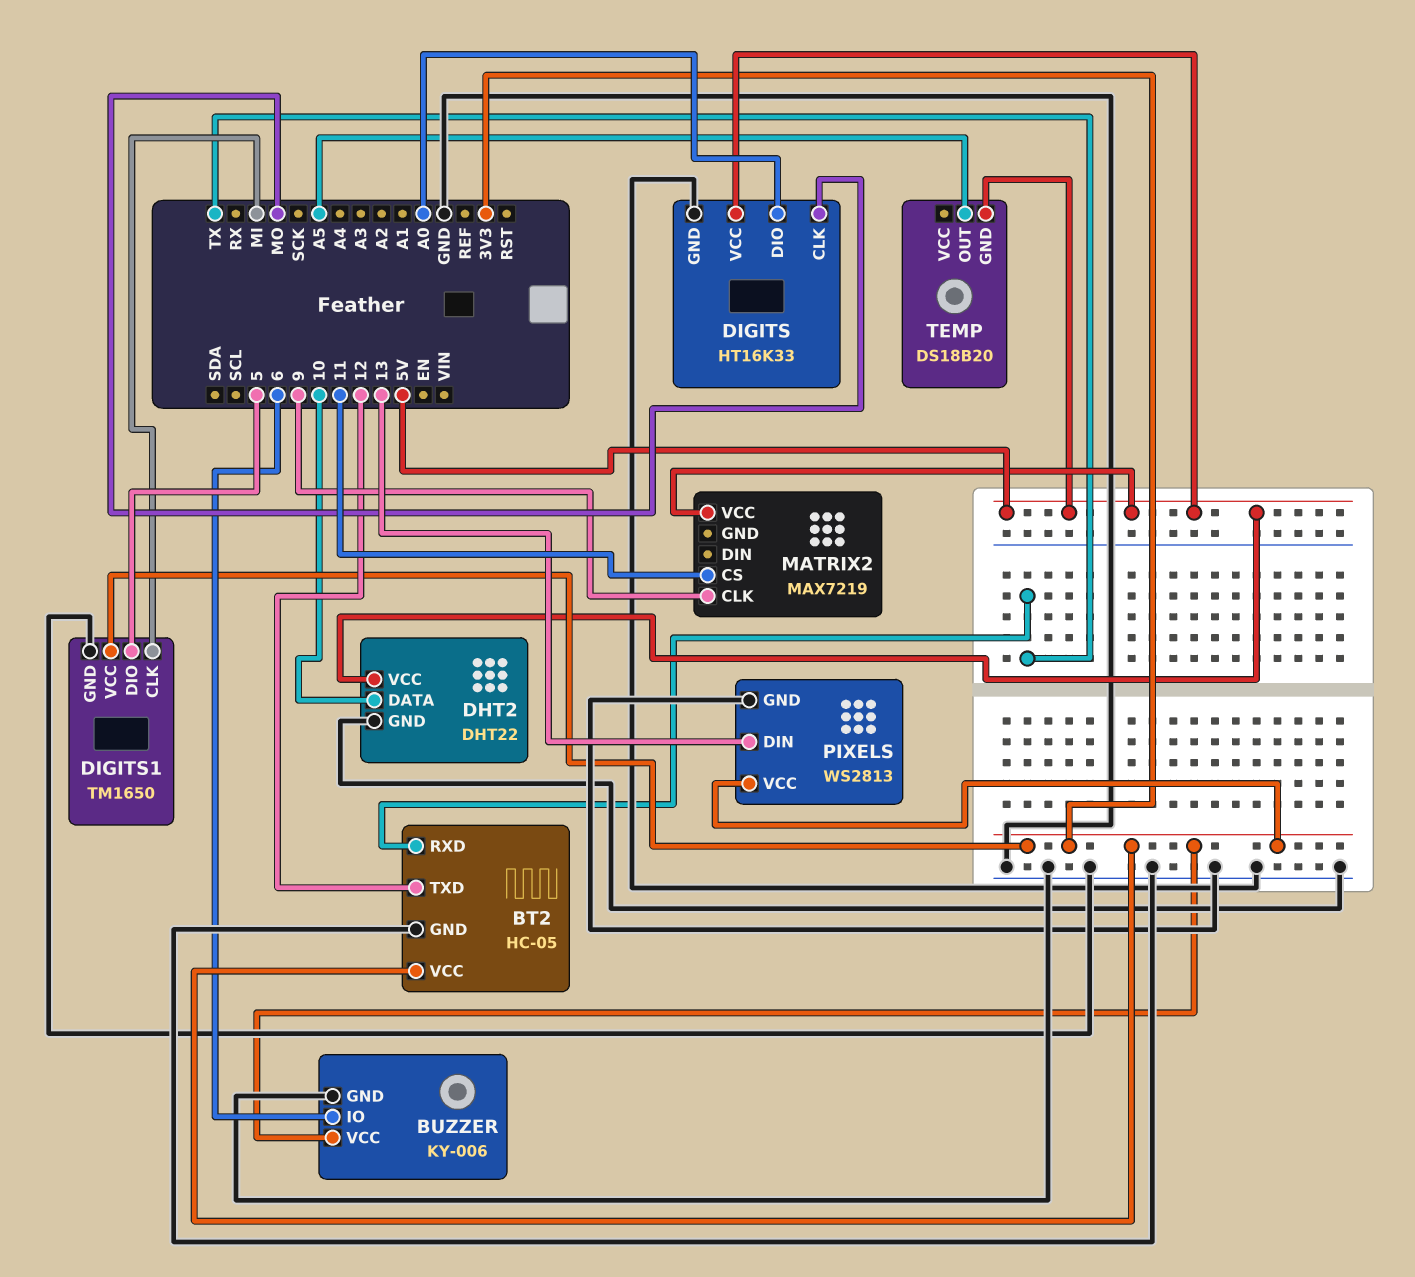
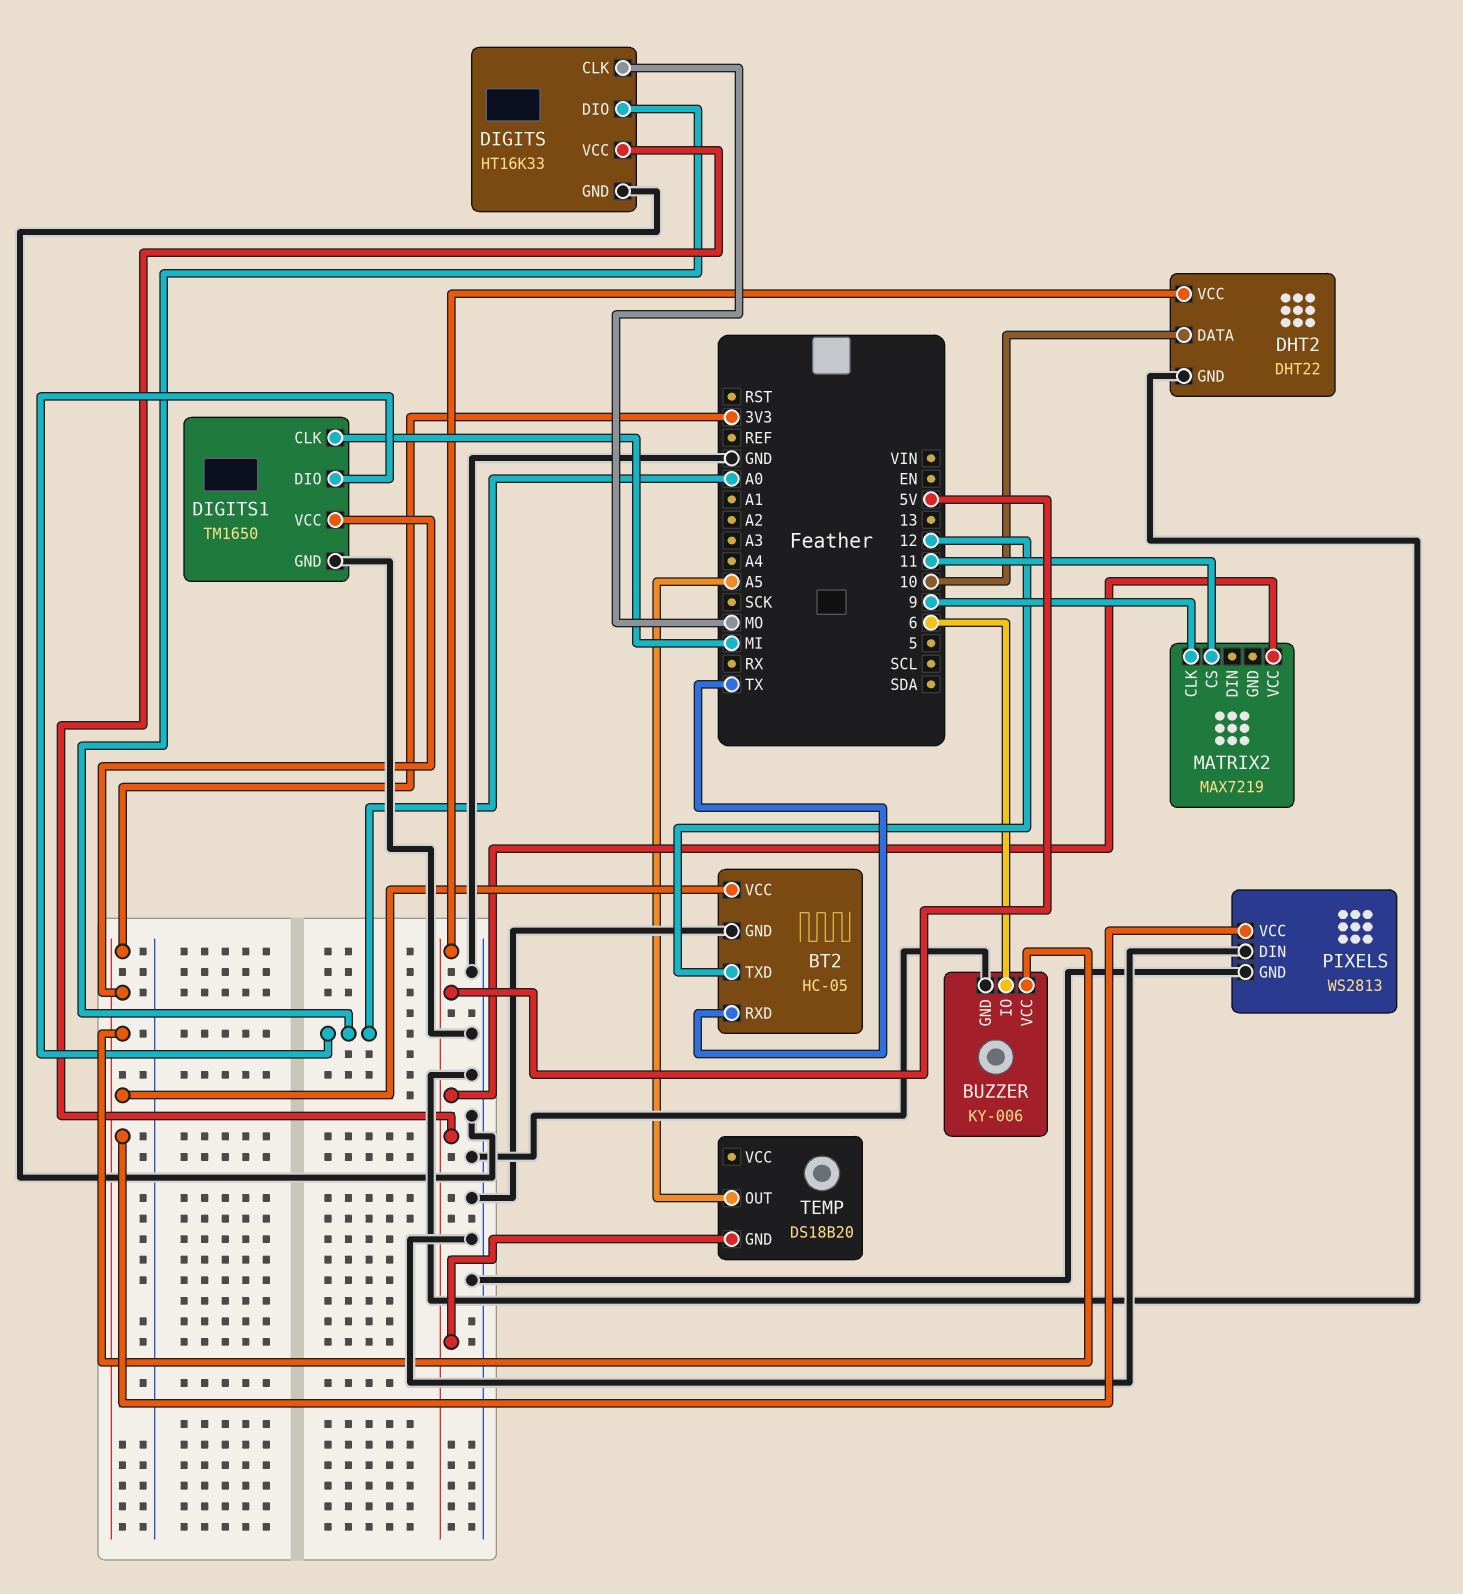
DIGITS1 pin DIO: 5 -> A0
PIXELS pin DIN: 13 -> GND

